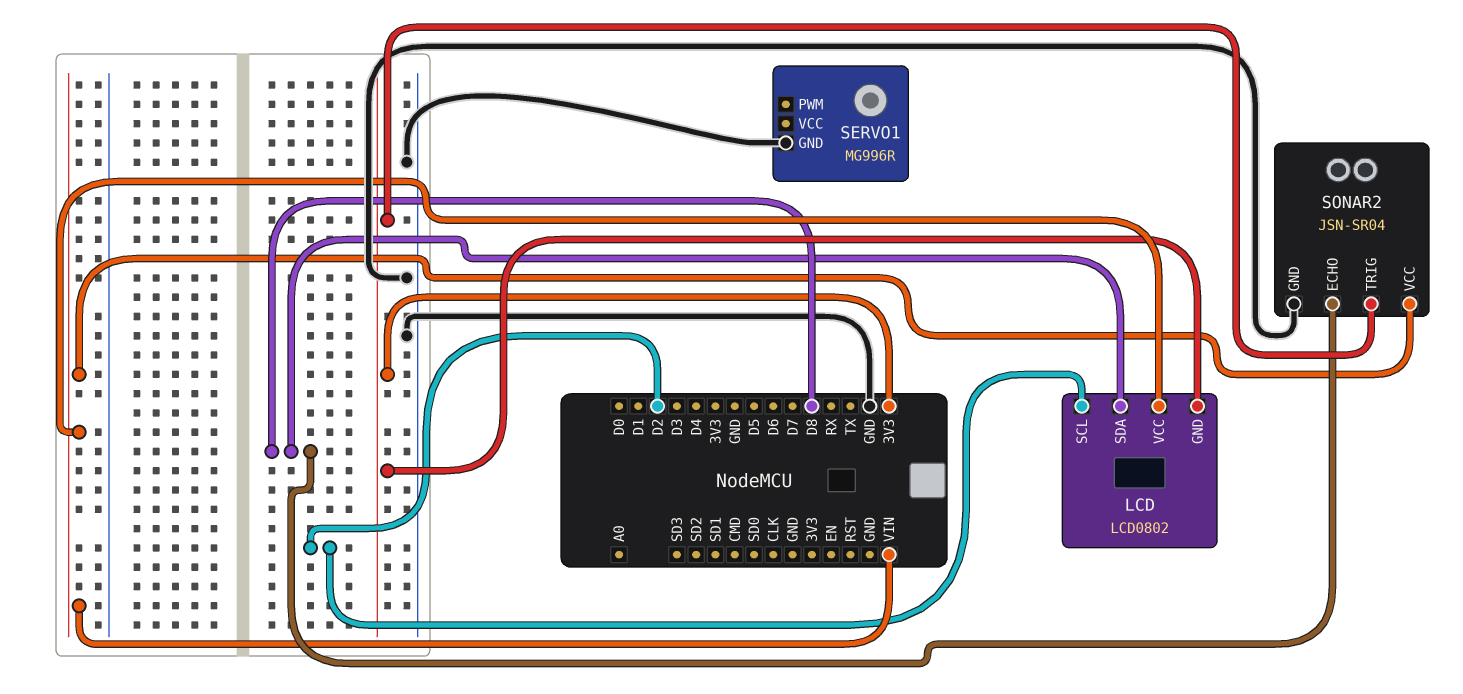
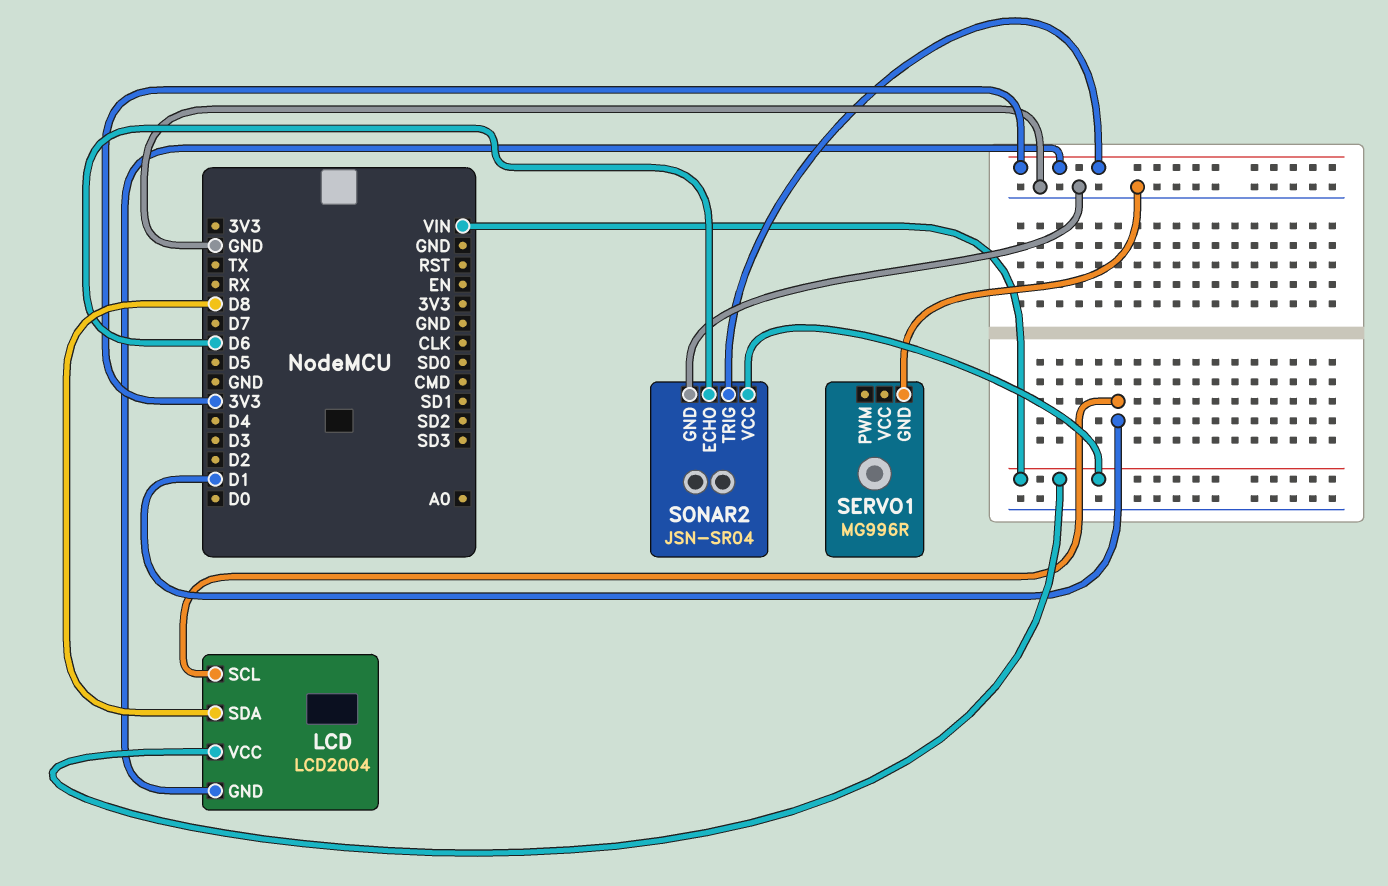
LCD: LCD0802 -> LCD2004
LCD pin SCL: D2 -> D1
SONAR2 pin ECHO: D8 -> D6

